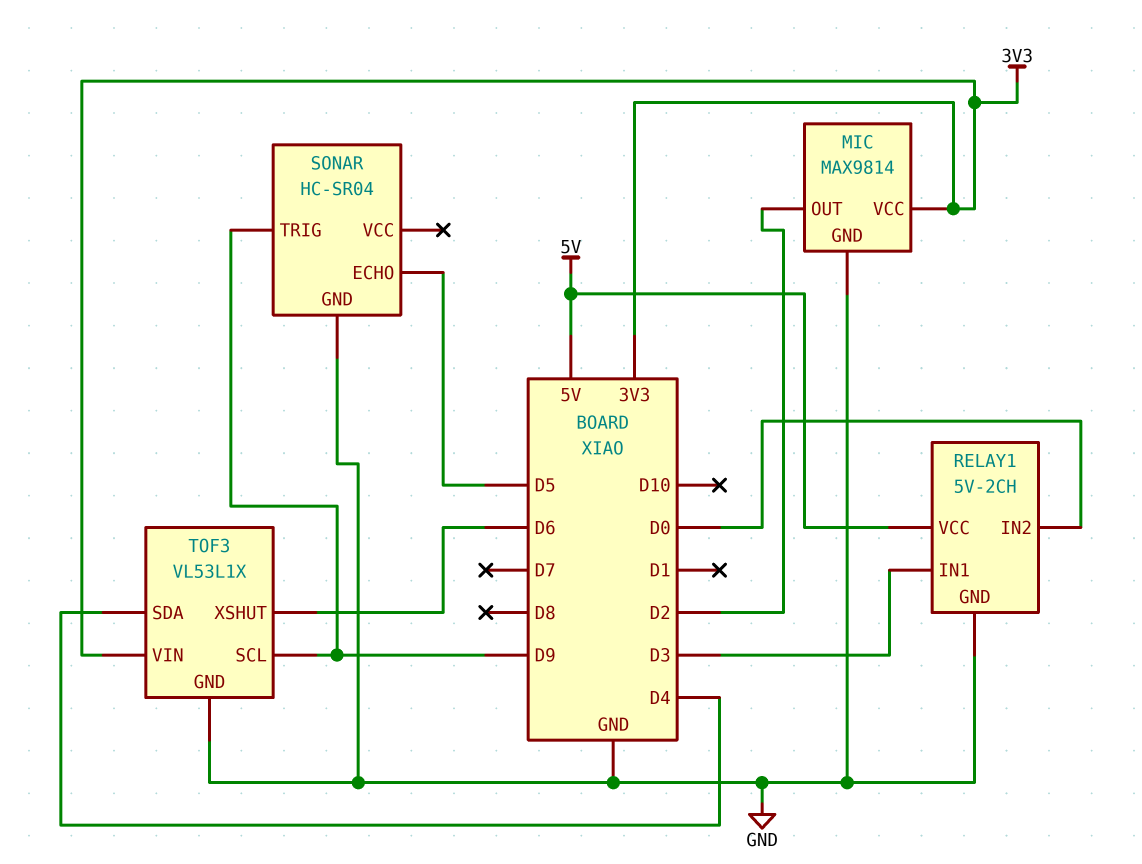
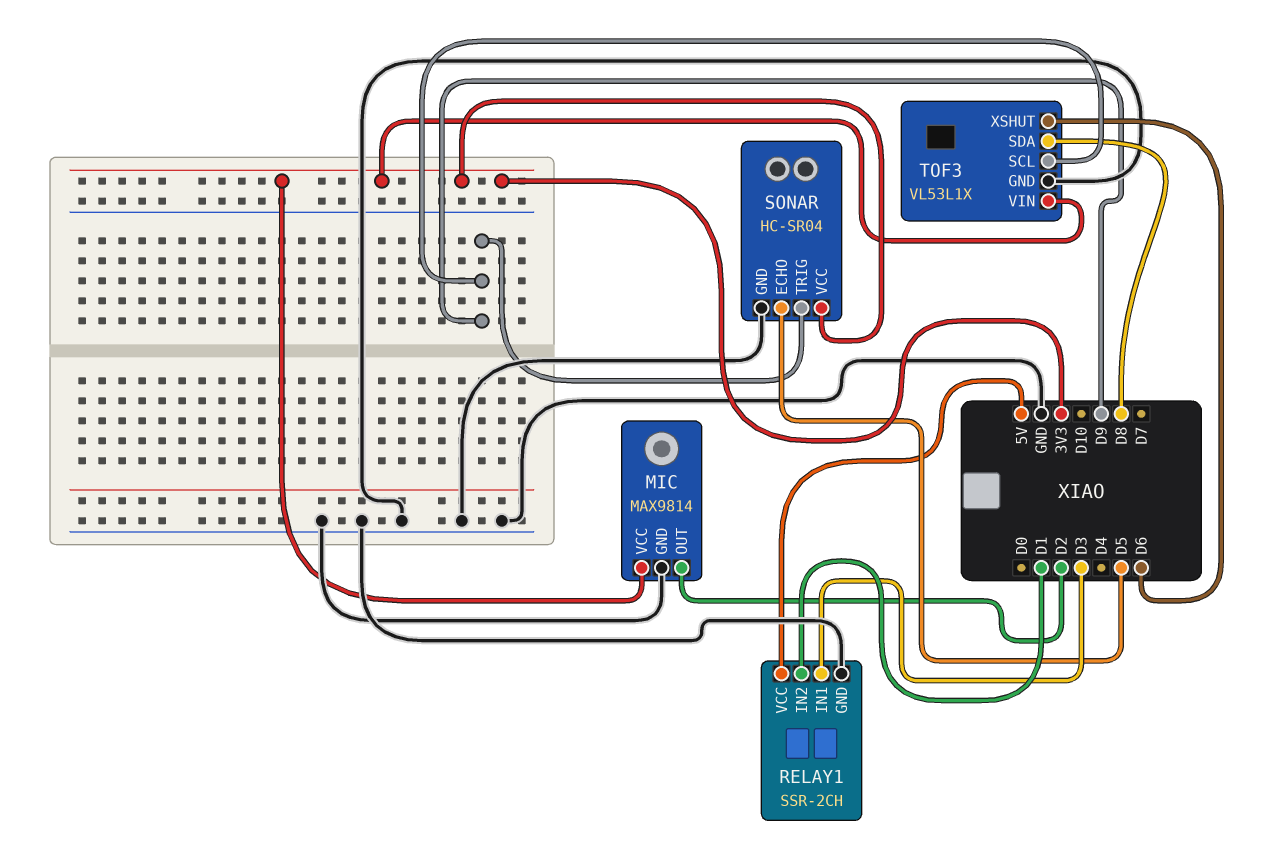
RELAY1: 5V-2CH -> SSR-2CH
RELAY1 pin IN2: D0 -> D1
SONAR pin VCC: none -> 3V3
TOF3 pin SDA: D4 -> D8

